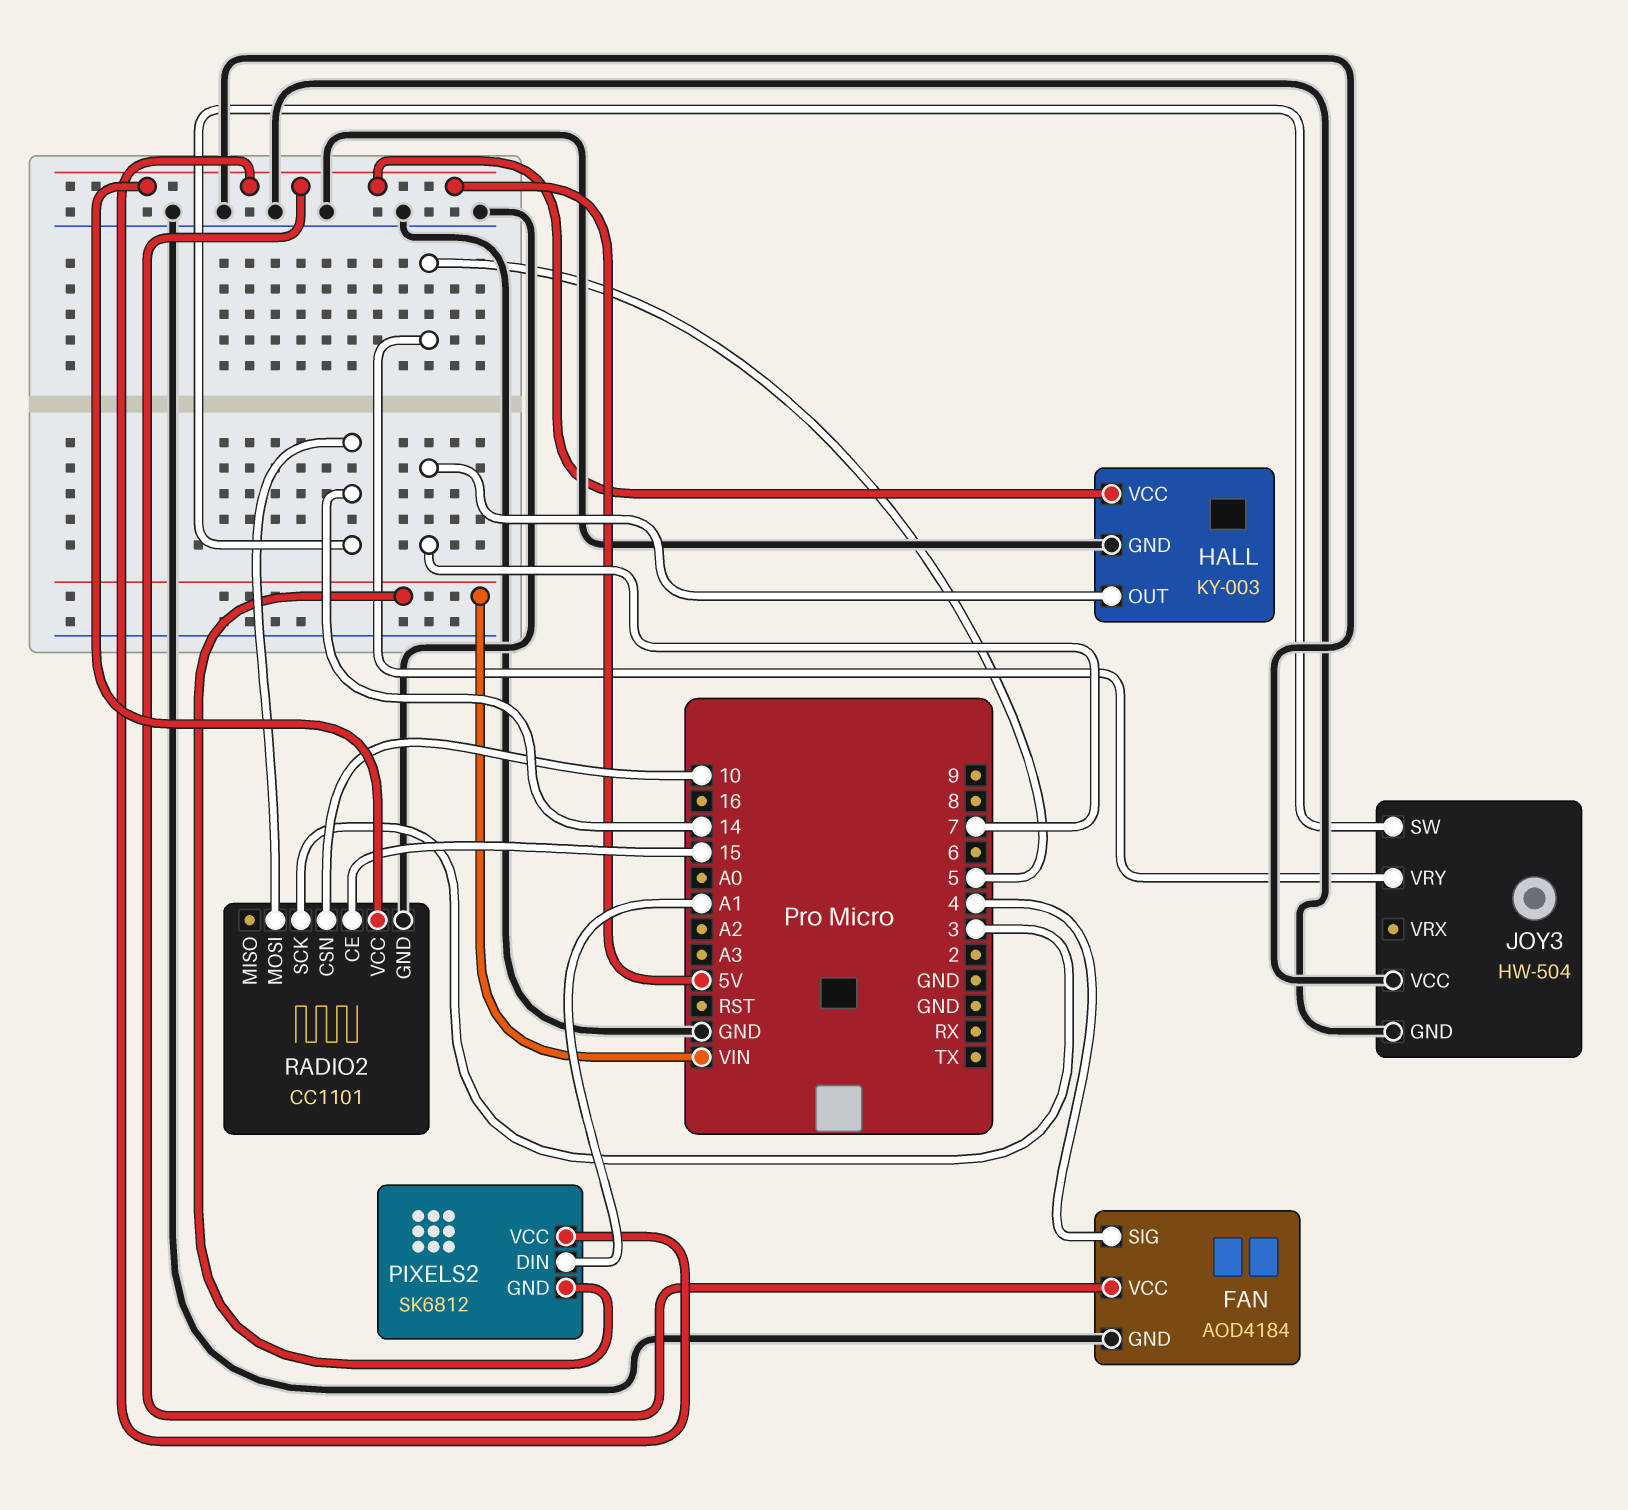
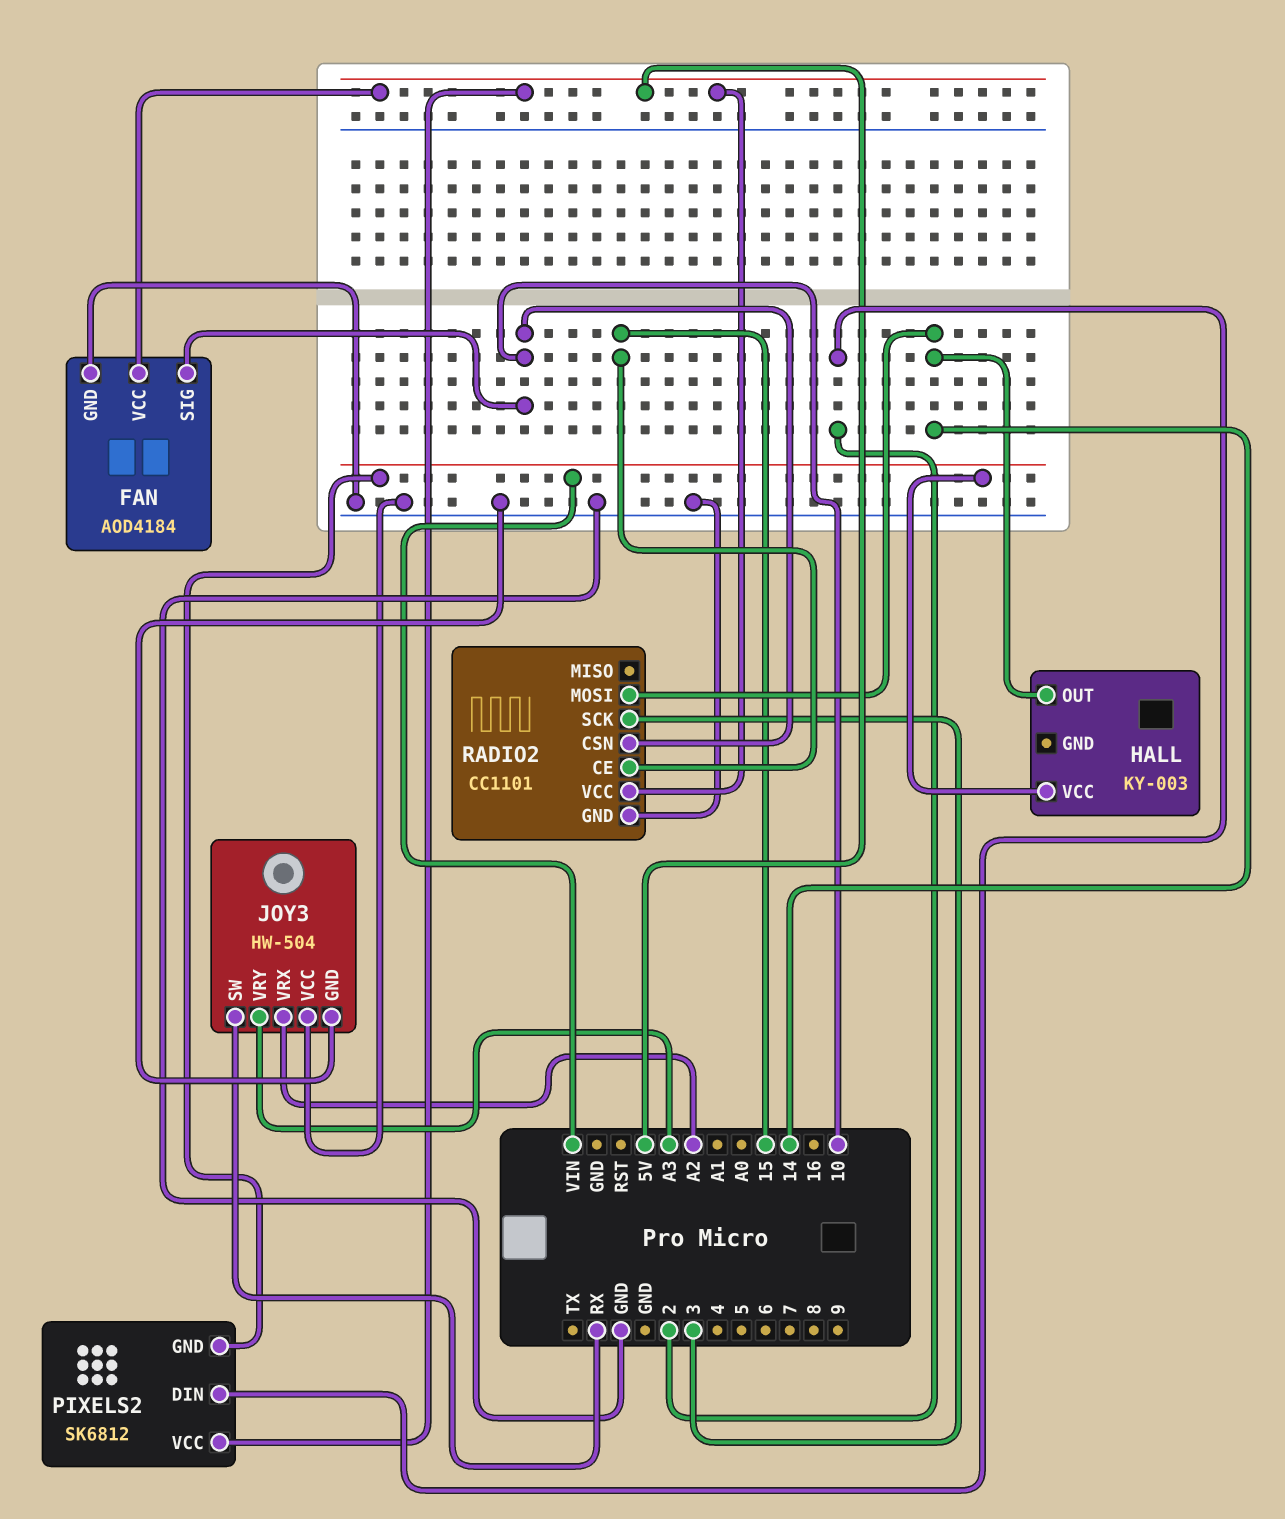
FAN pin SIG: 4 -> 10
HALL pin GND: GND -> none
HALL pin OUT: 7 -> 14
HALL pin VCC: 5V -> VIN
JOY3 pin SW: 14 -> RX
JOY3 pin VRX: none -> A2
JOY3 pin VRY: 5 -> A3
PIXELS2 pin DIN: A1 -> 2

